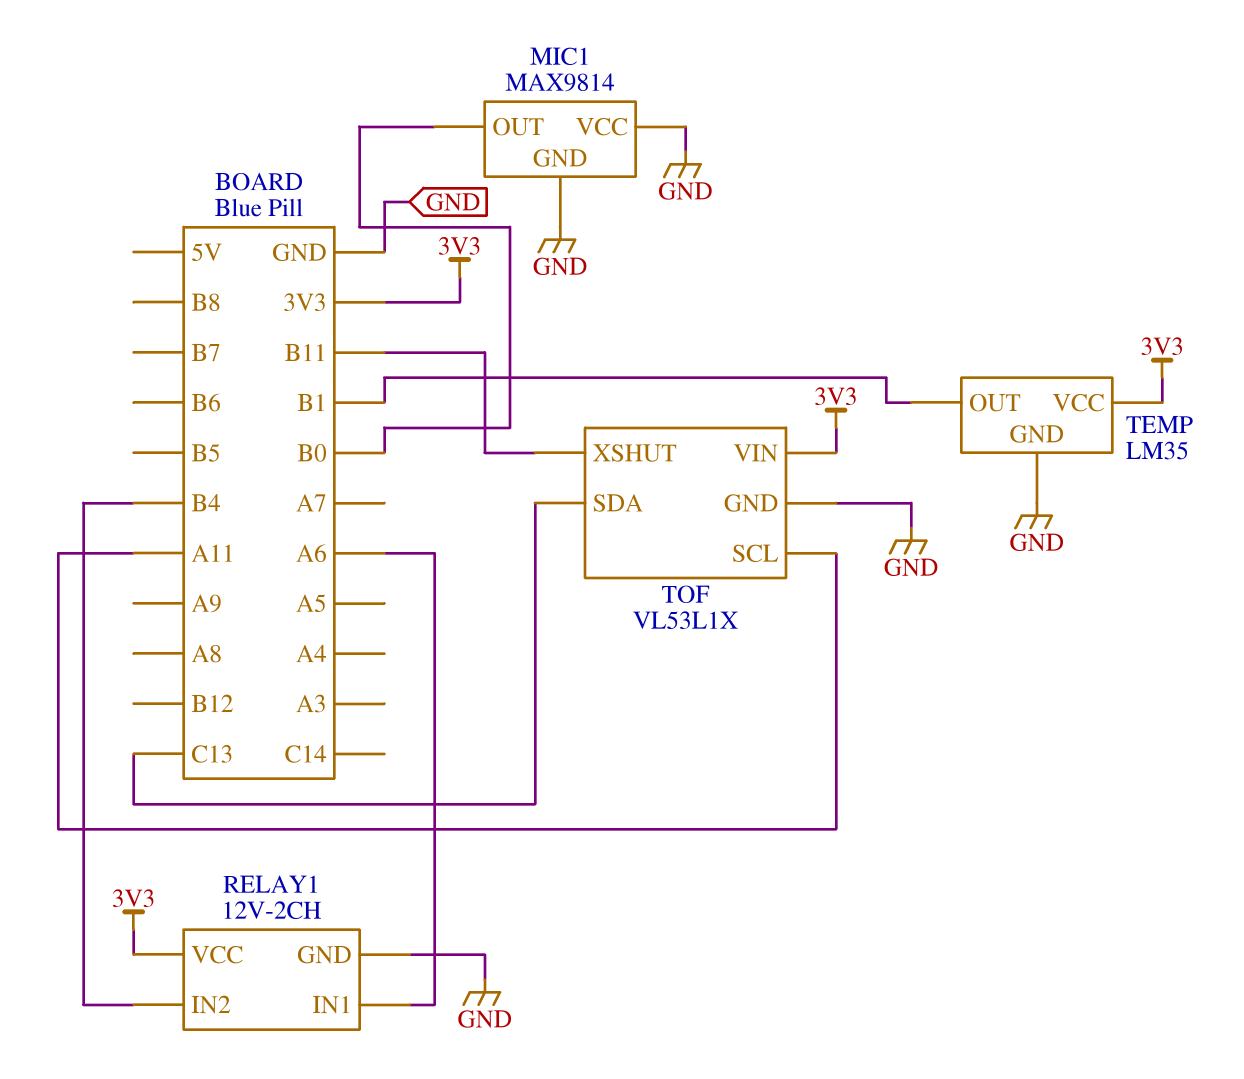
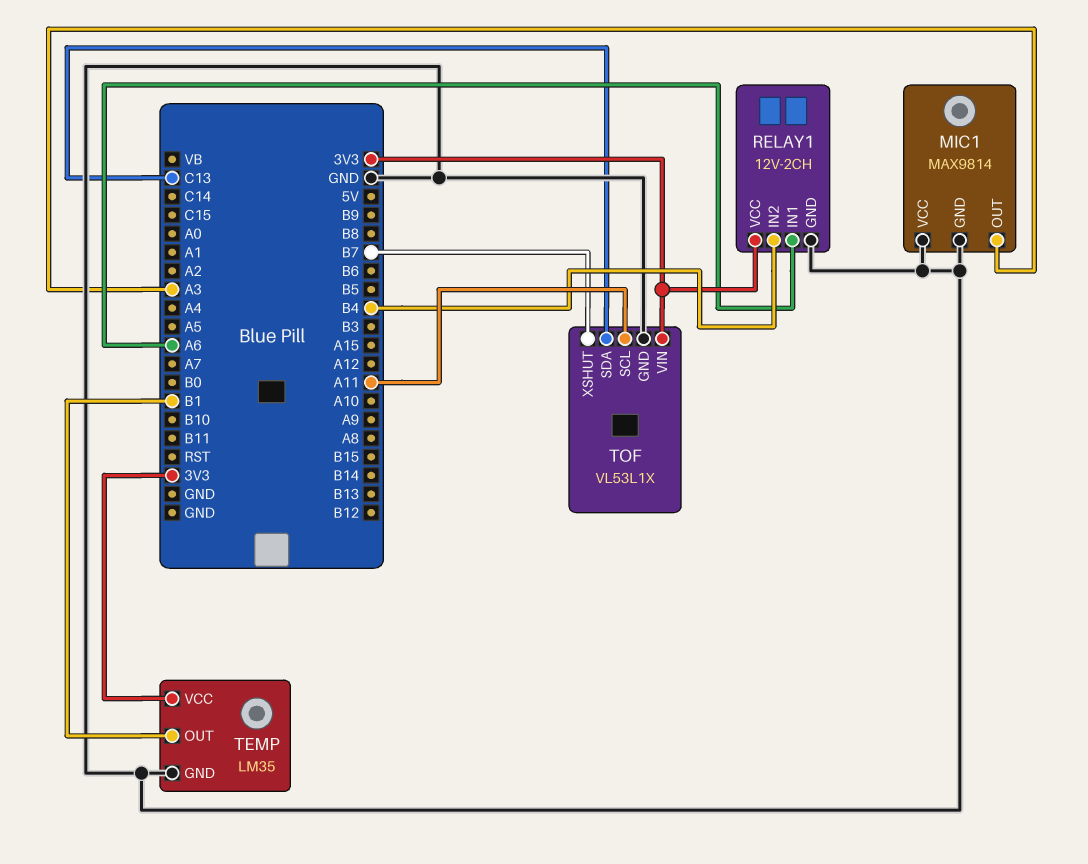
MIC1 pin OUT: B0 -> A3
TOF pin XSHUT: B11 -> B7

